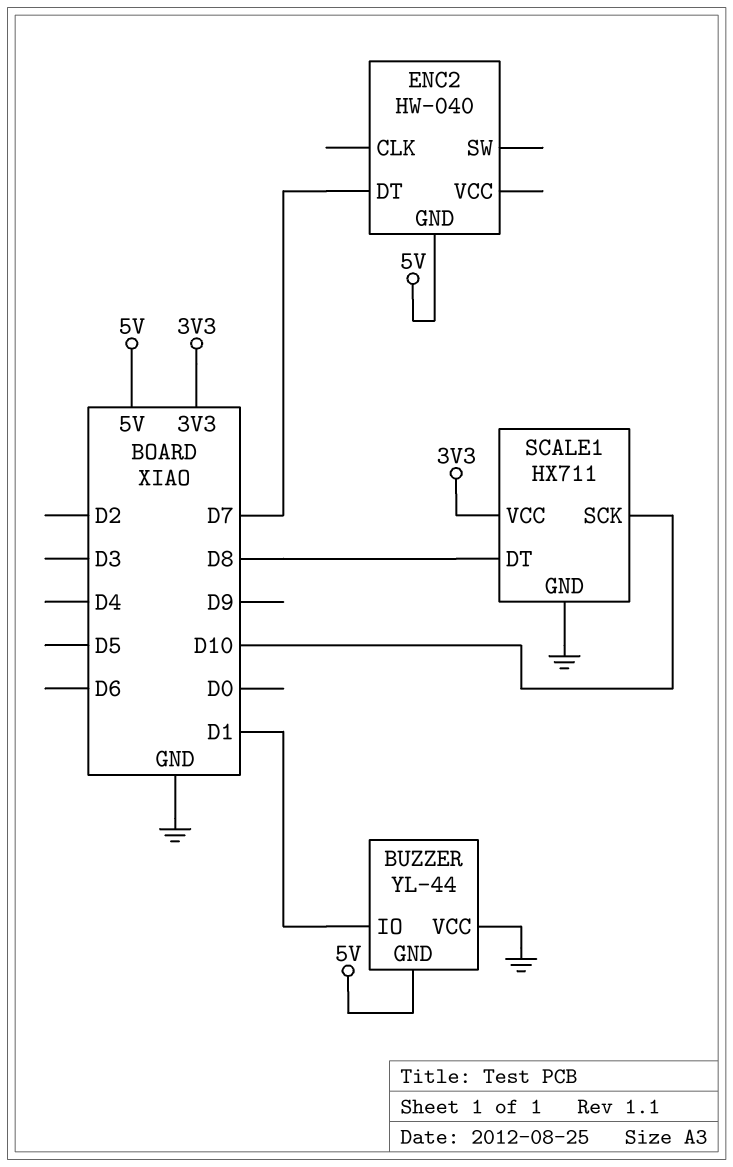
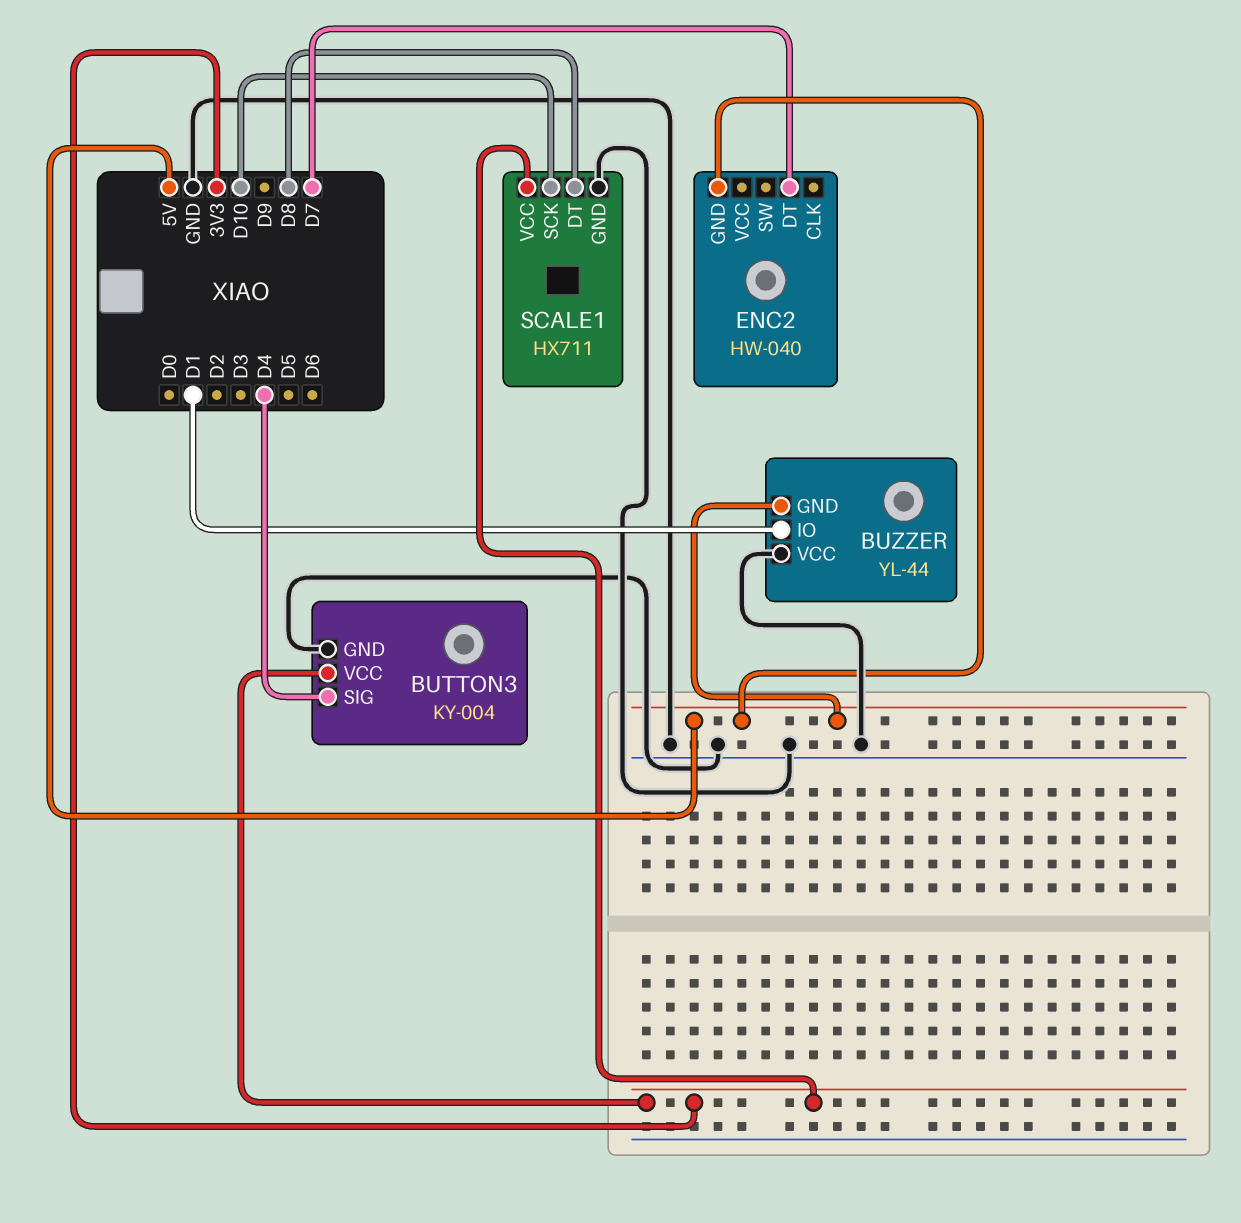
BUTTON3: none -> KY-004
BUTTON3 pin GND: none -> GND
BUTTON3 pin SIG: none -> D4
BUTTON3 pin VCC: none -> 3V3

